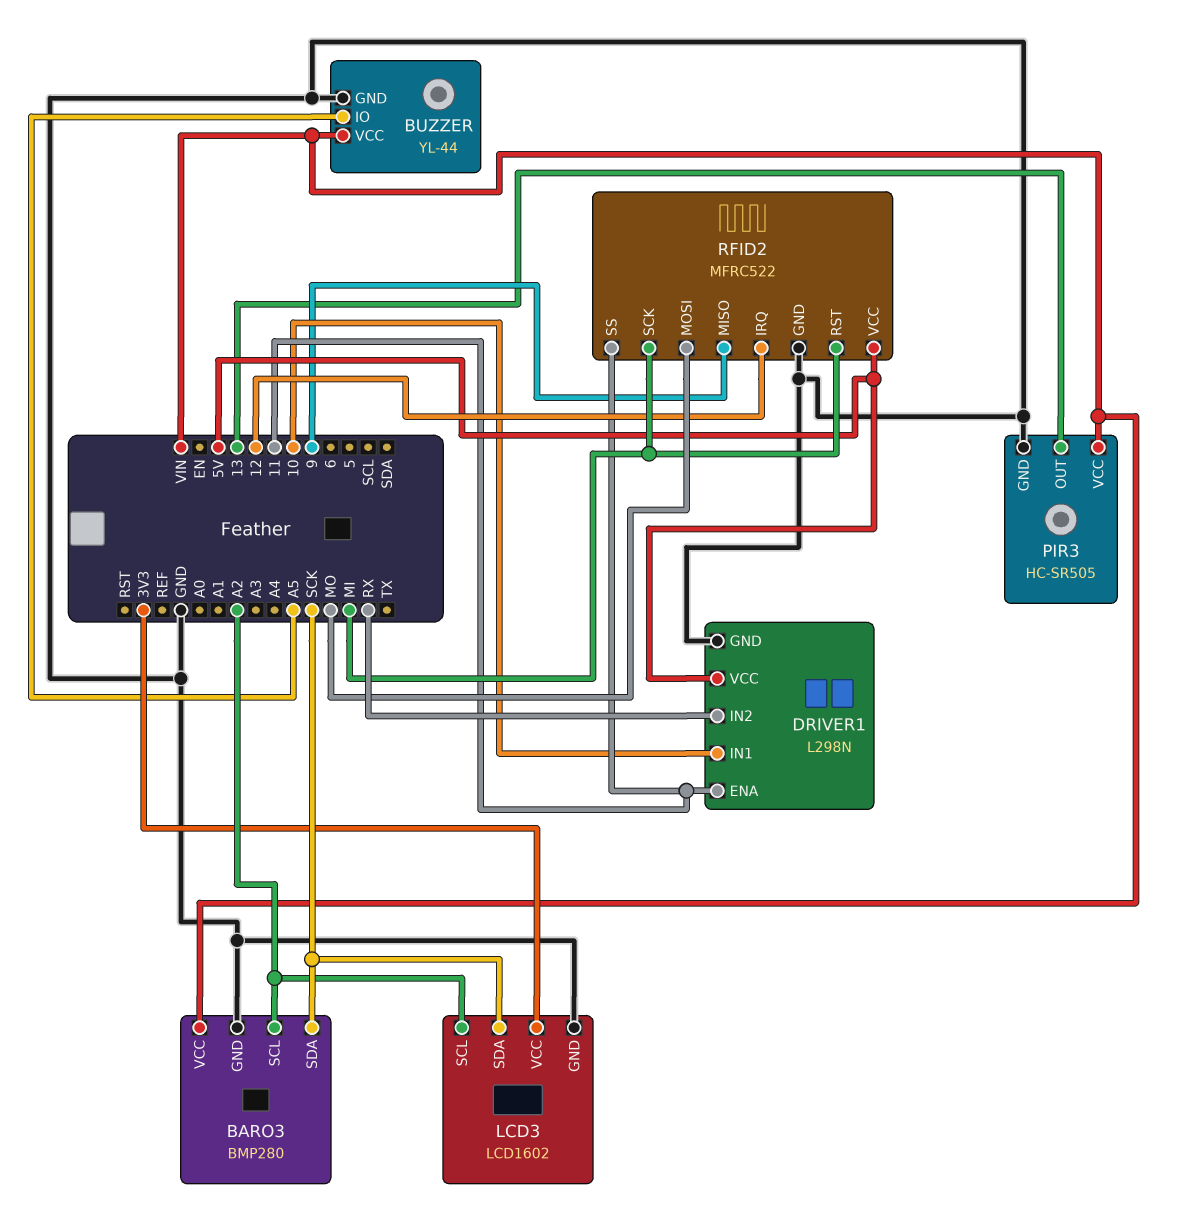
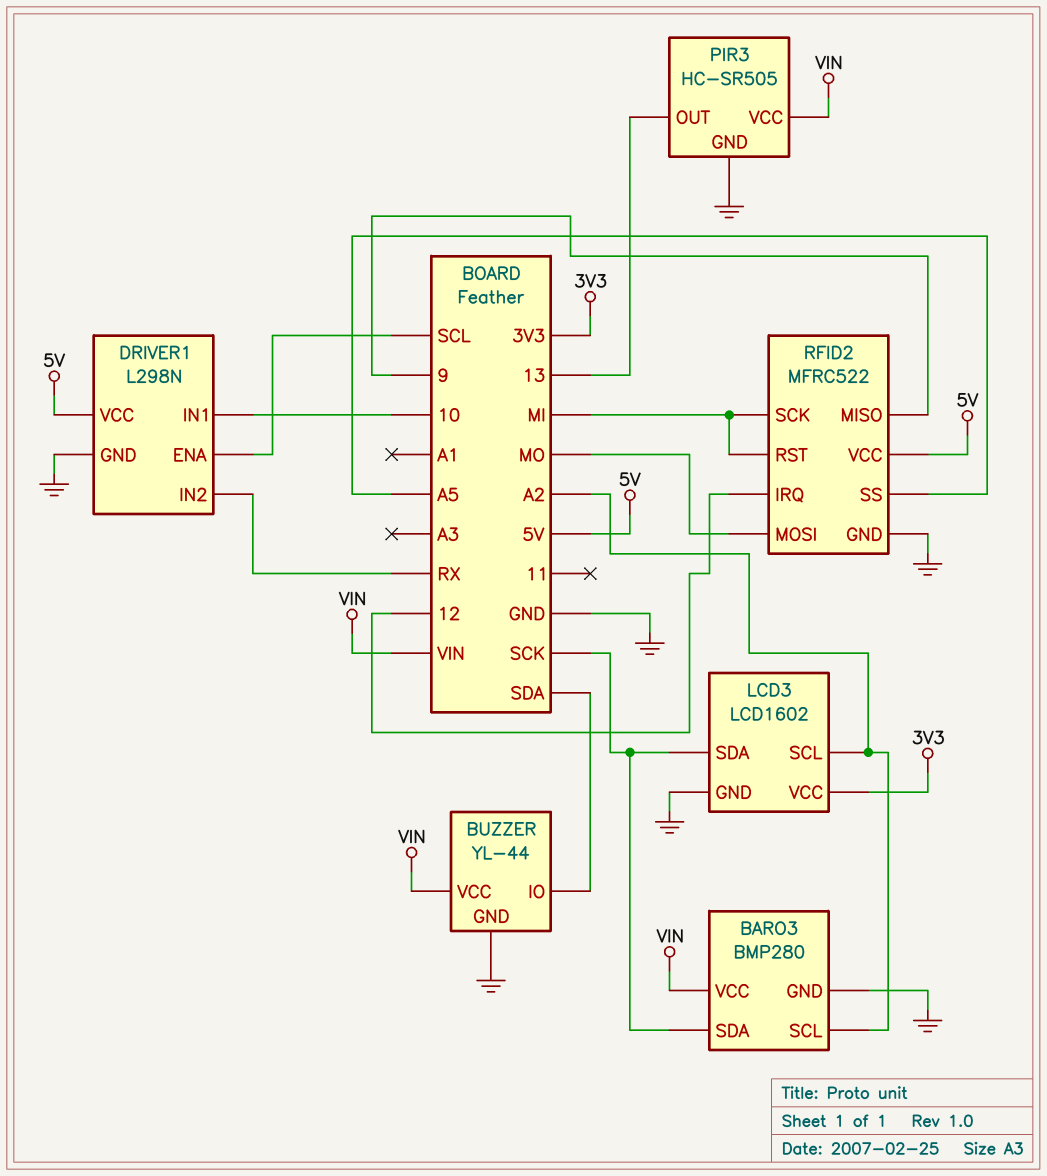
BUZZER pin IO: A5 -> SDA
DRIVER1 pin ENA: 11 -> SCL
RFID2 pin SS: 11 -> A5

